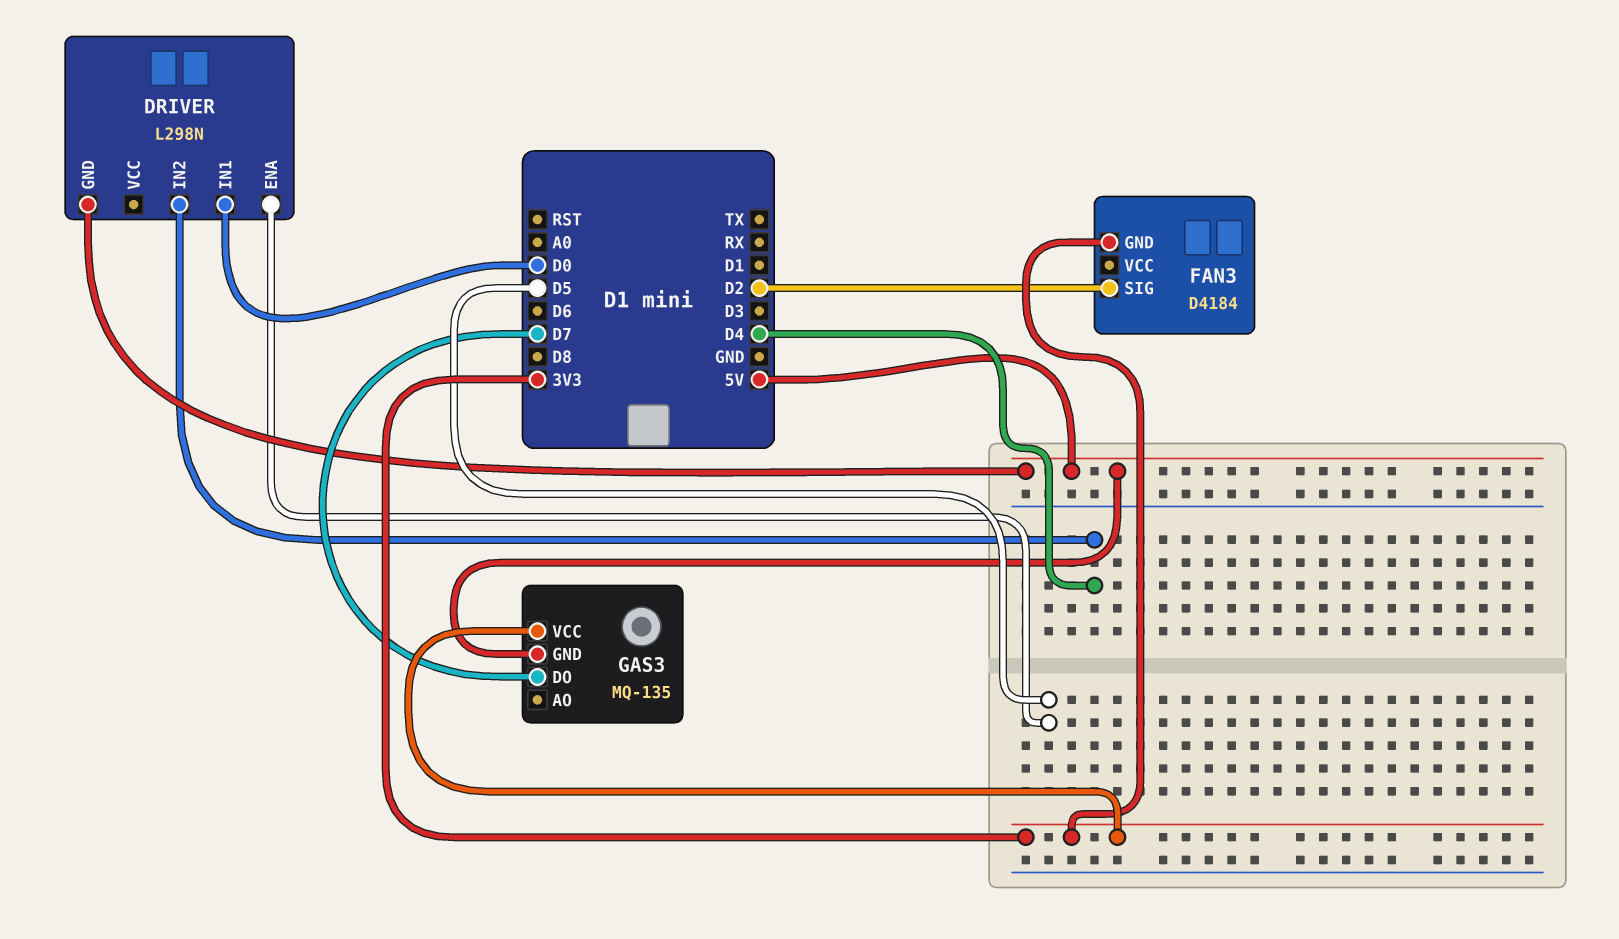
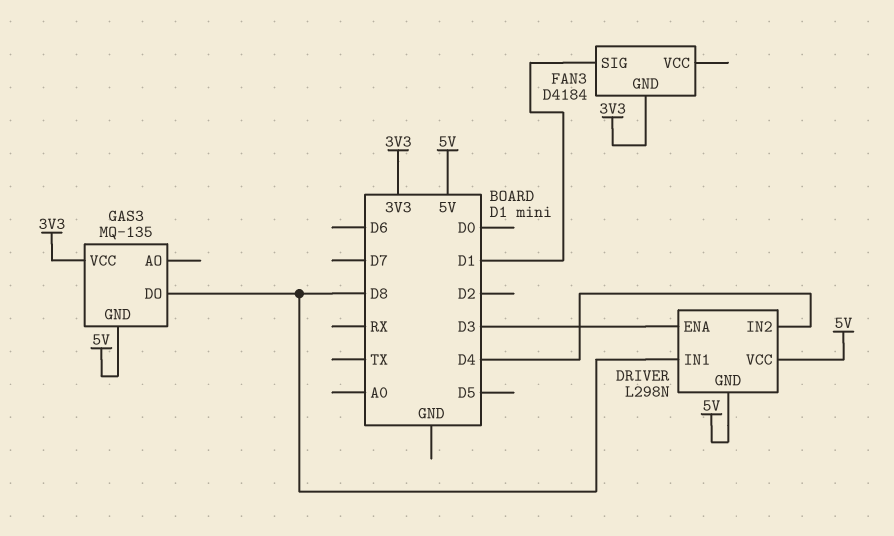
DRIVER pin ENA: D5 -> D3
DRIVER pin IN1: D0 -> D8
DRIVER pin VCC: none -> 5V
FAN3 pin SIG: D2 -> D1
GAS3 pin DO: D7 -> D8

